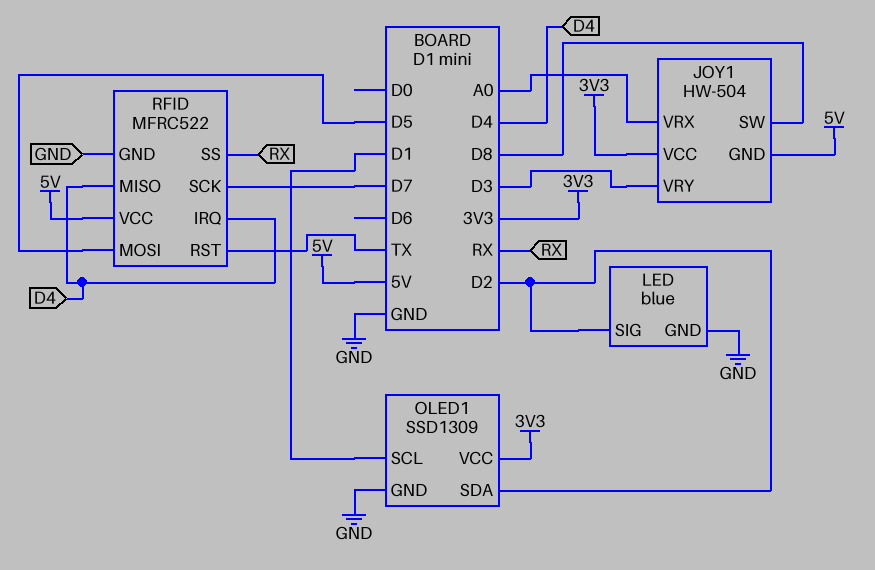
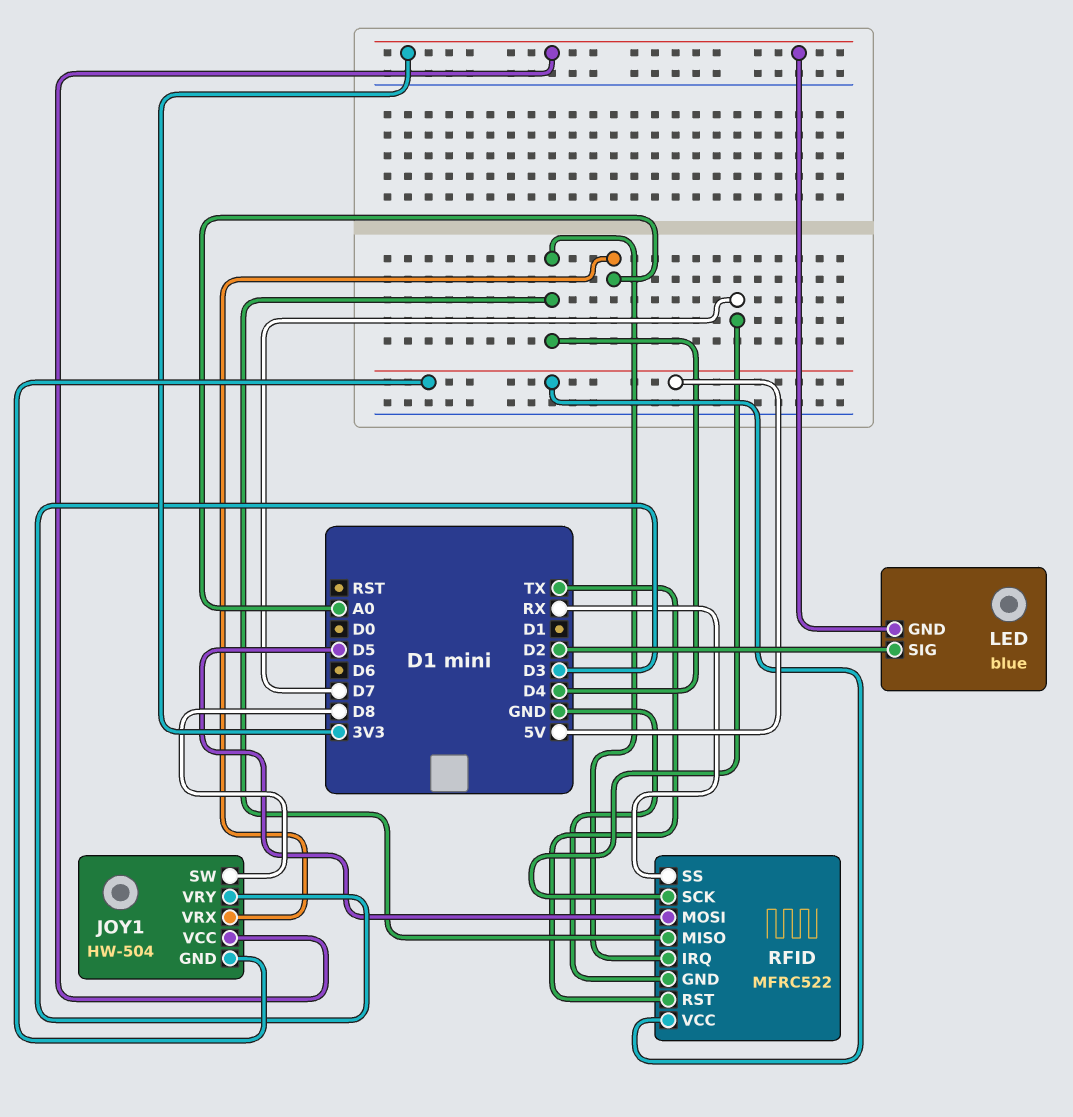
LED pin GND: GND -> 3V3
OLED1: SSD1309 -> none
OLED1 pin GND: GND -> none
OLED1 pin SCL: D1 -> none
OLED1 pin SDA: D2 -> none
OLED1 pin VCC: 3V3 -> none

